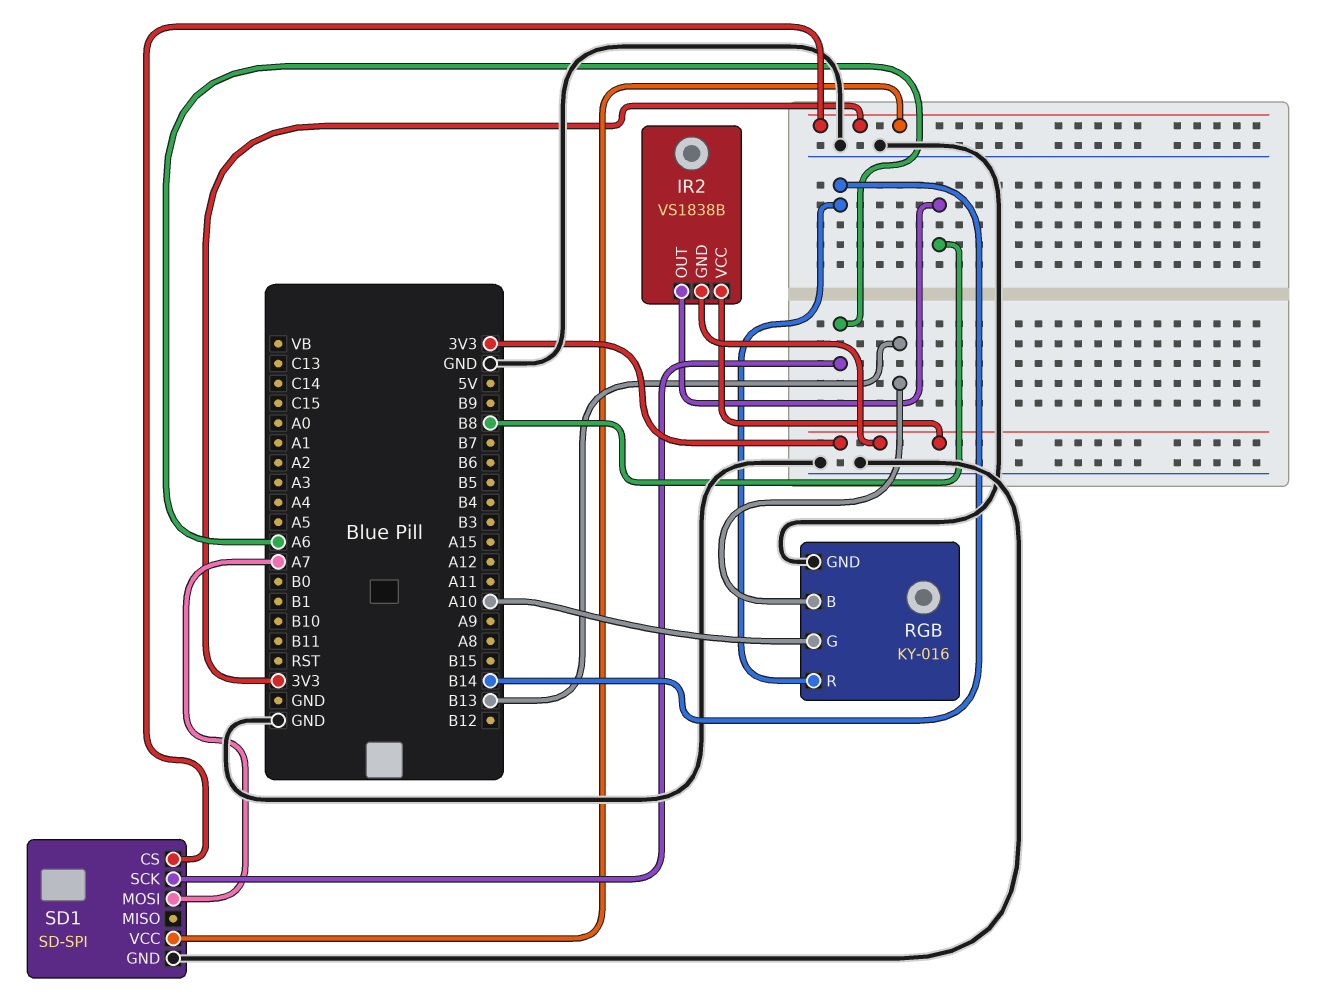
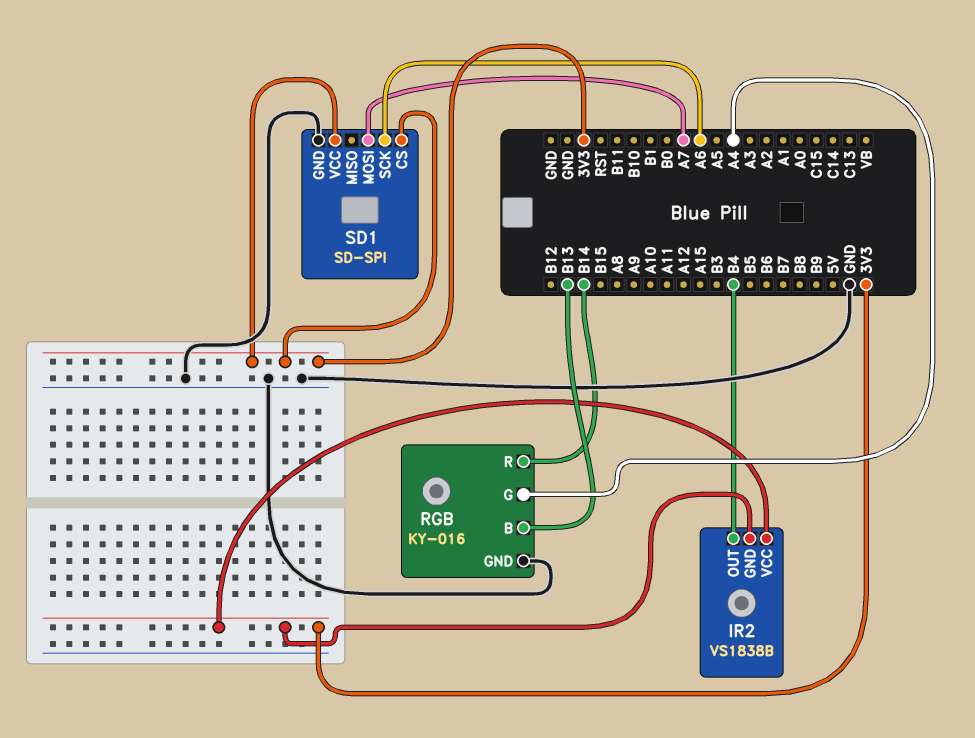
IR2 pin OUT: B8 -> B4
RGB pin G: A10 -> A4

